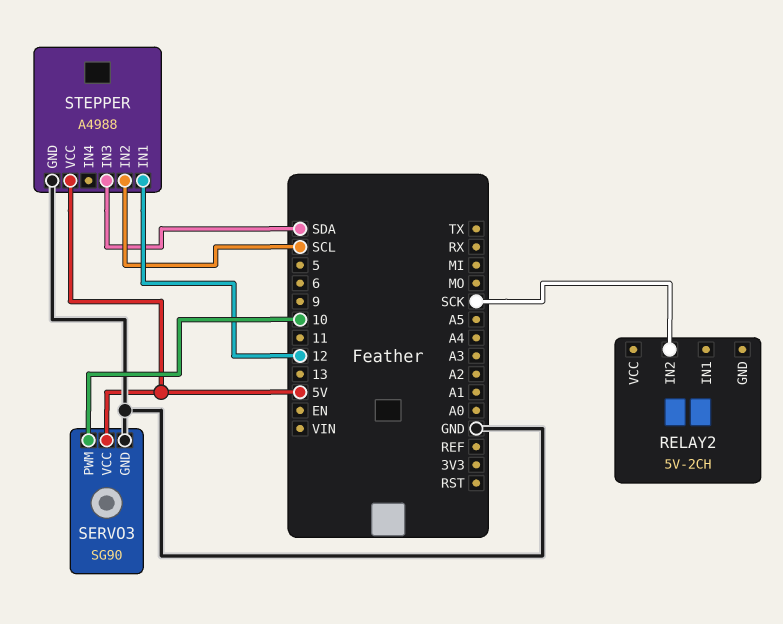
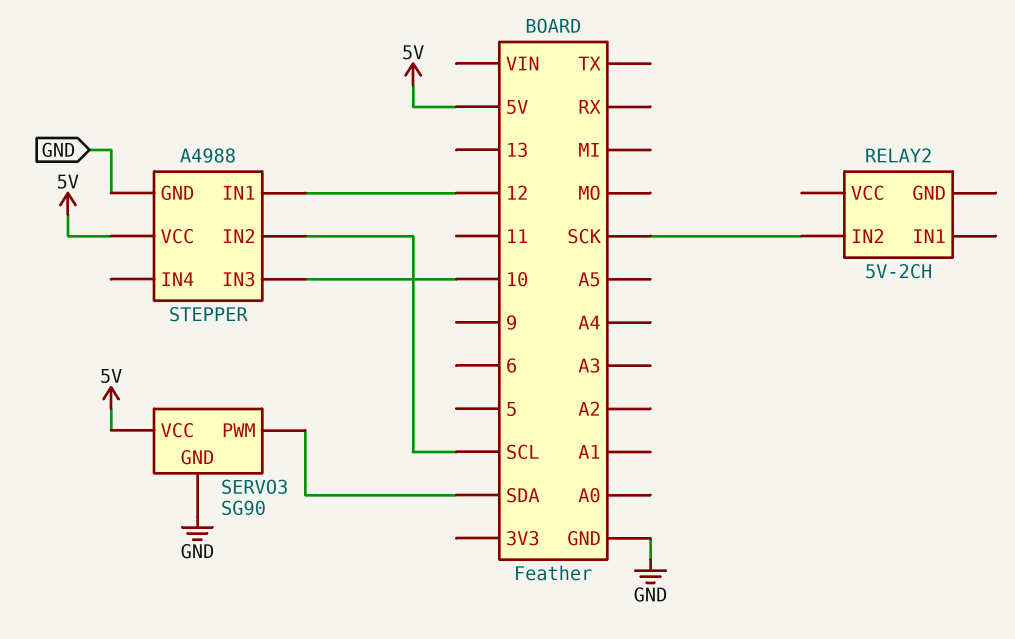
SERVO3 pin PWM: 10 -> SDA
STEPPER pin IN3: SDA -> 10

